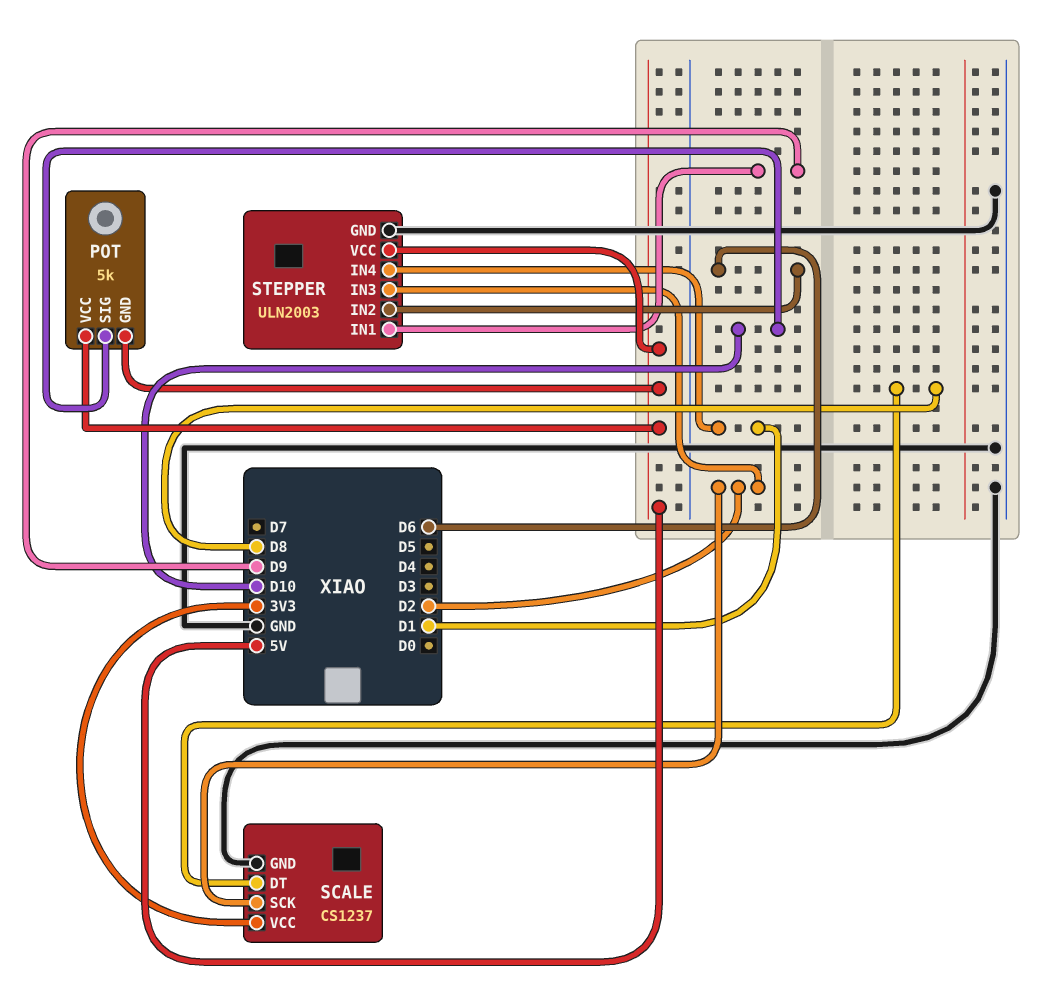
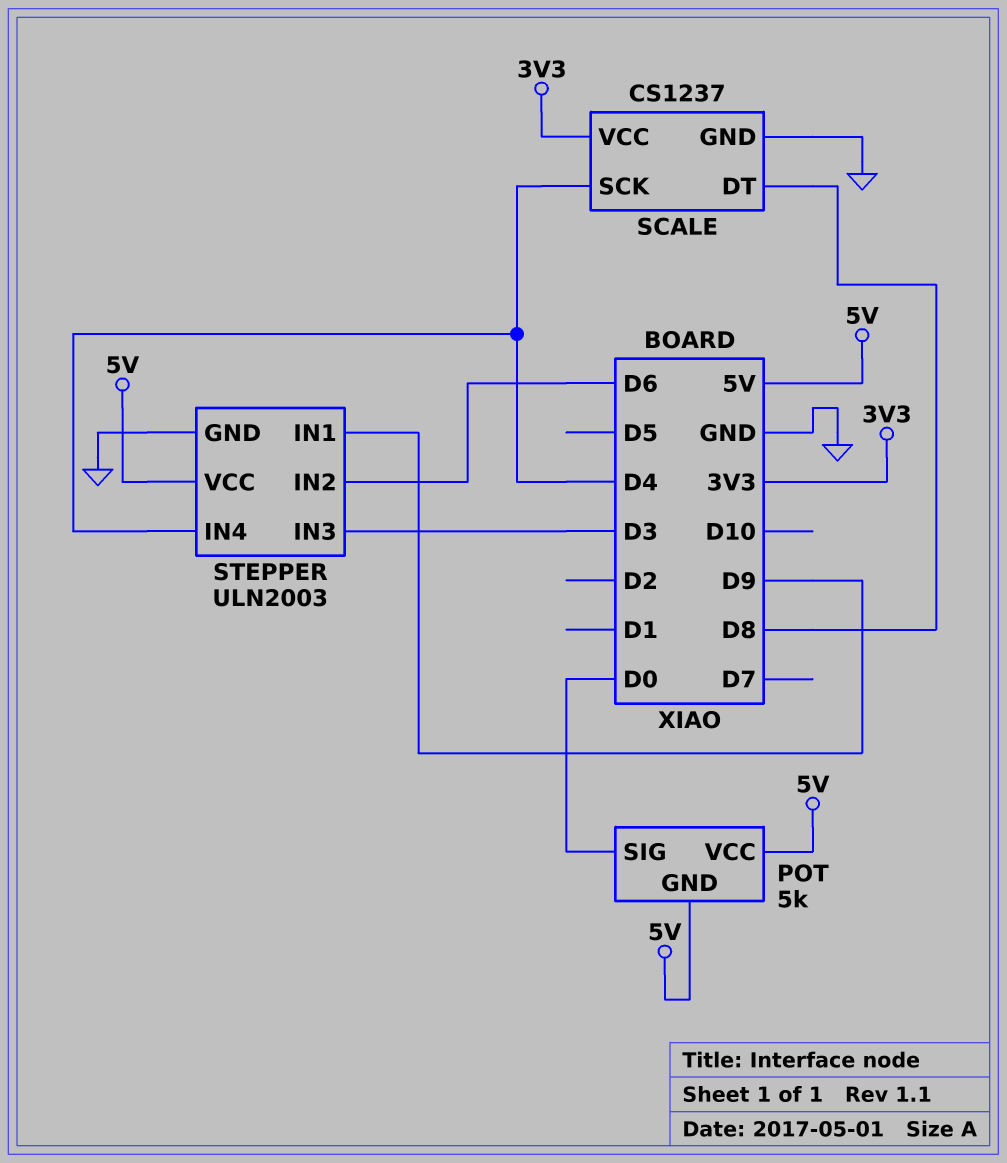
POT pin SIG: D10 -> D0
SCALE pin SCK: D2 -> D4
STEPPER pin IN3: D2 -> D3
STEPPER pin IN4: D1 -> D4

